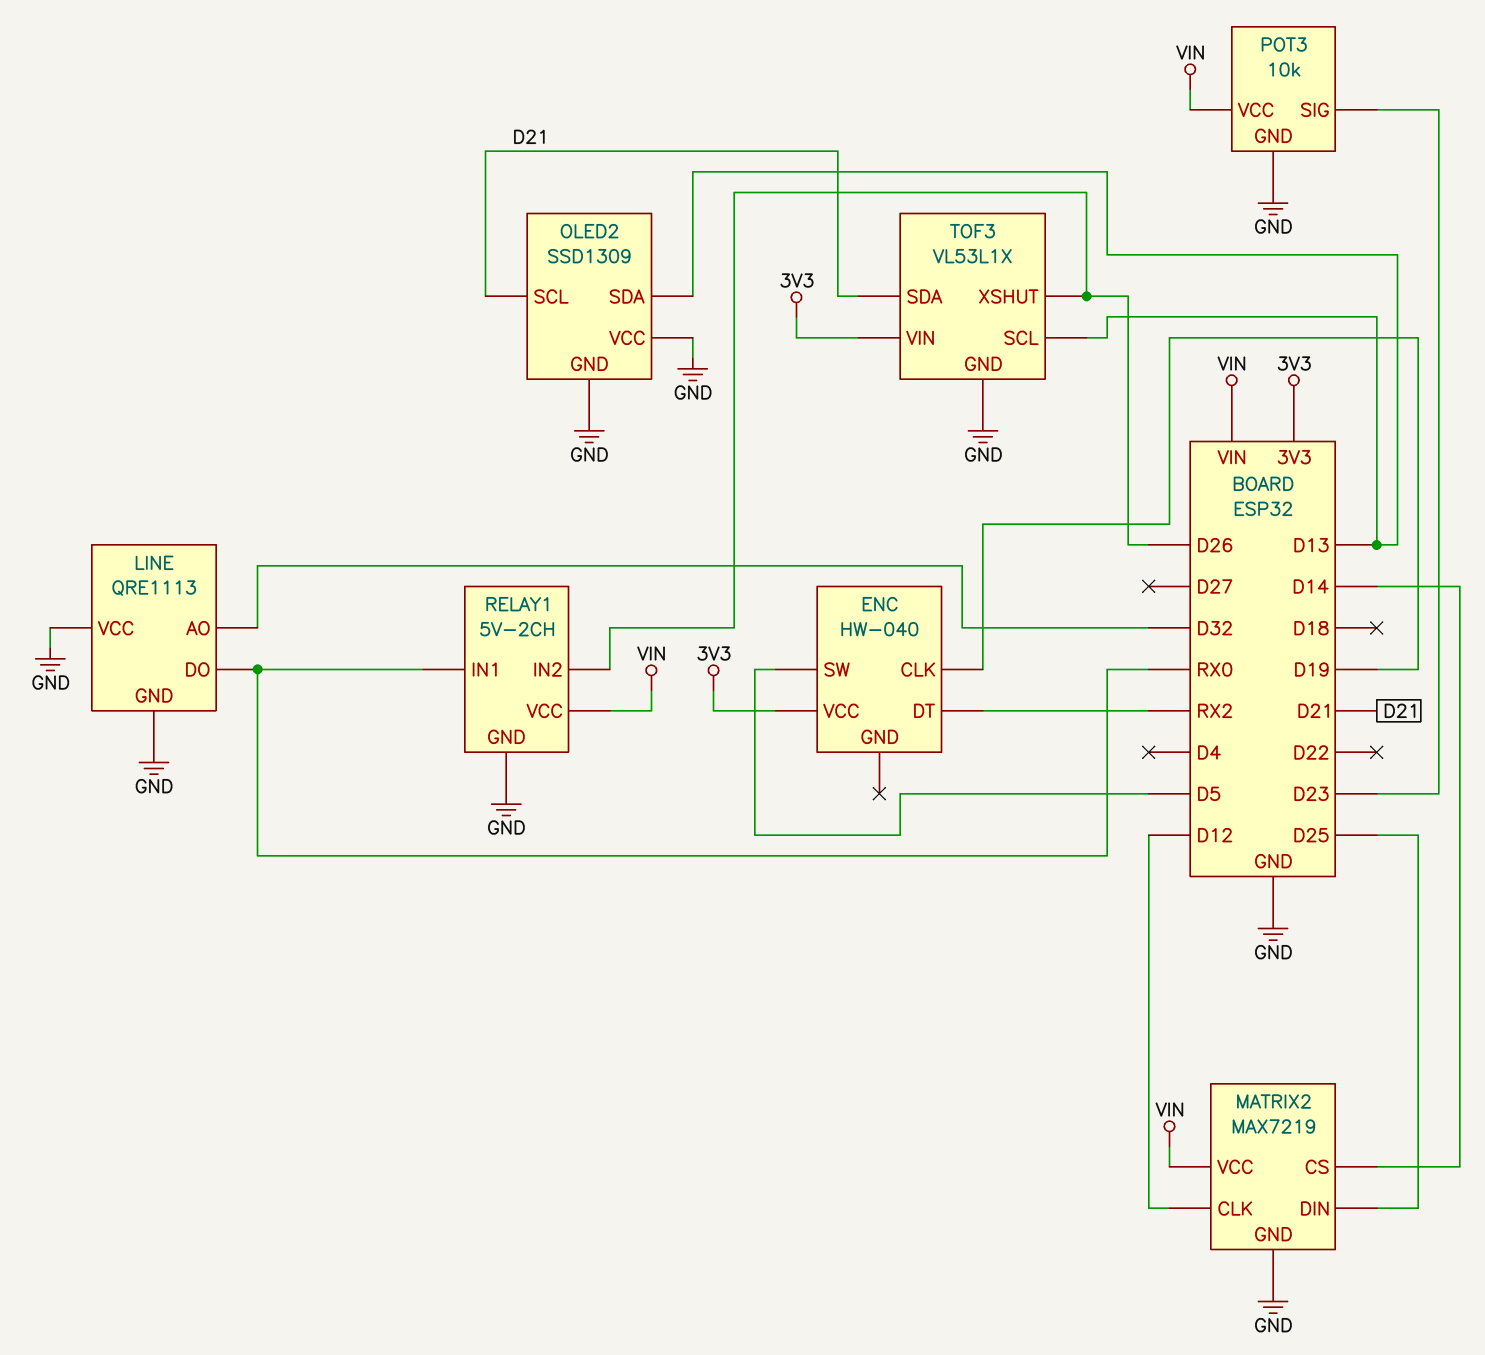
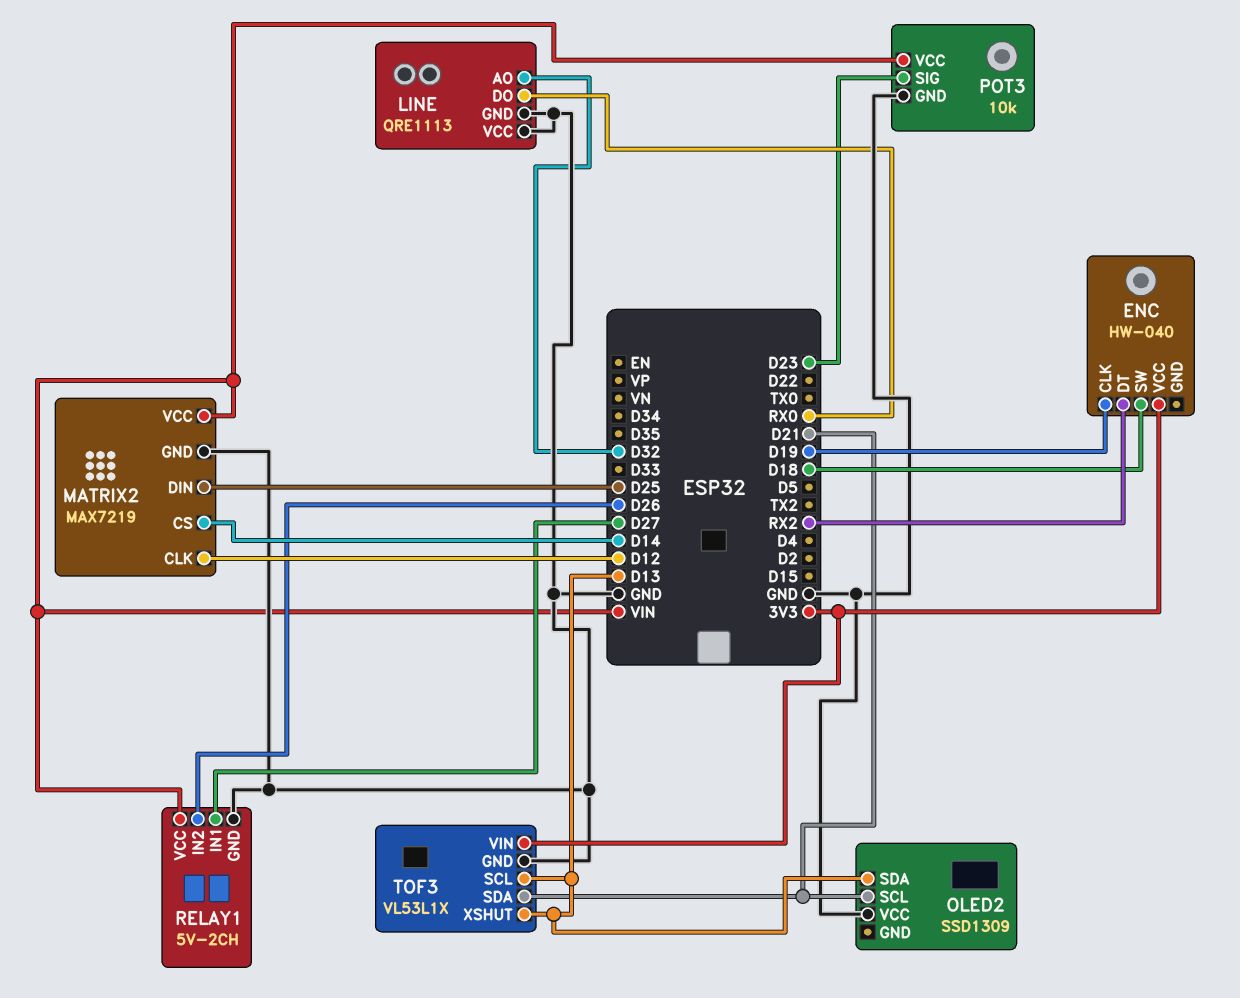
ENC pin SW: D5 -> D18
OLED2 pin GND: GND -> none
RELAY1 pin IN1: RX0 -> D27
TOF3 pin XSHUT: D26 -> D13

